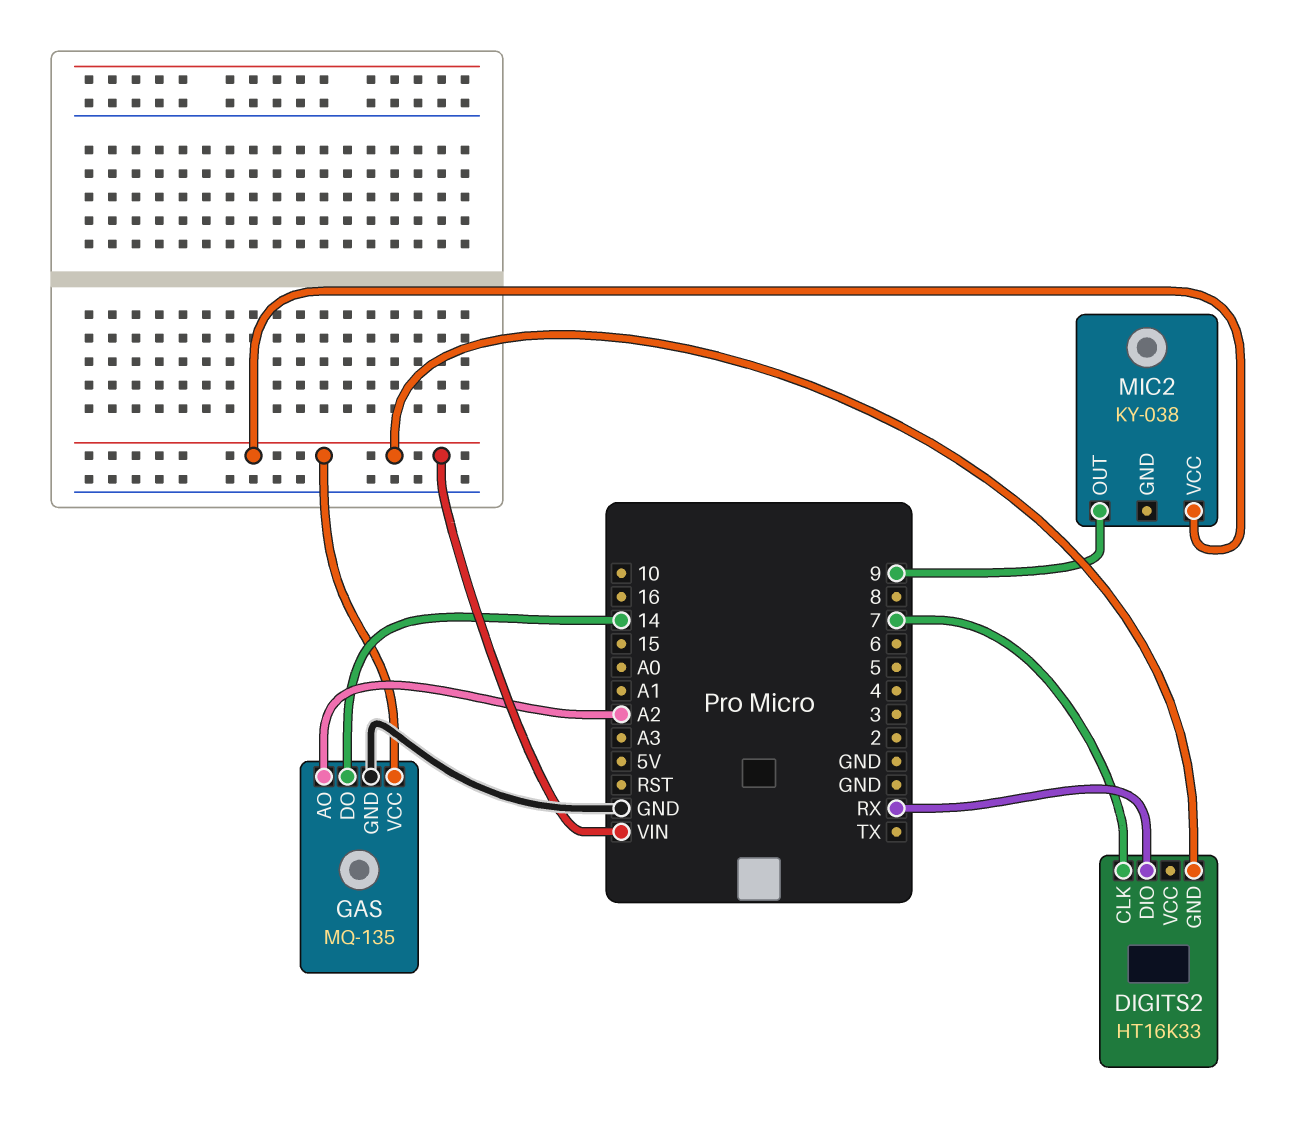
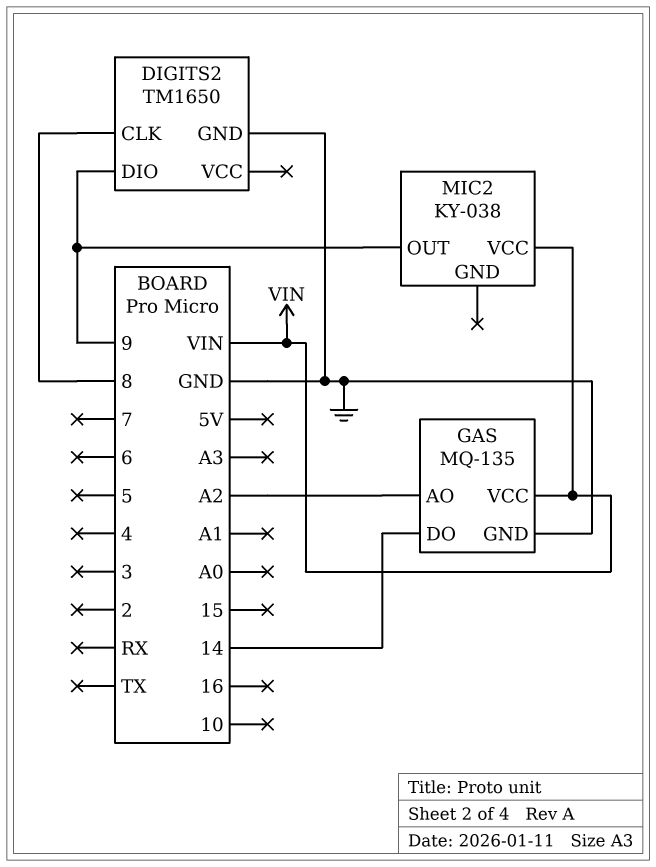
DIGITS2: HT16K33 -> TM1650
DIGITS2 pin CLK: 7 -> 8
DIGITS2 pin DIO: RX -> 9
DIGITS2 pin GND: VIN -> GND

